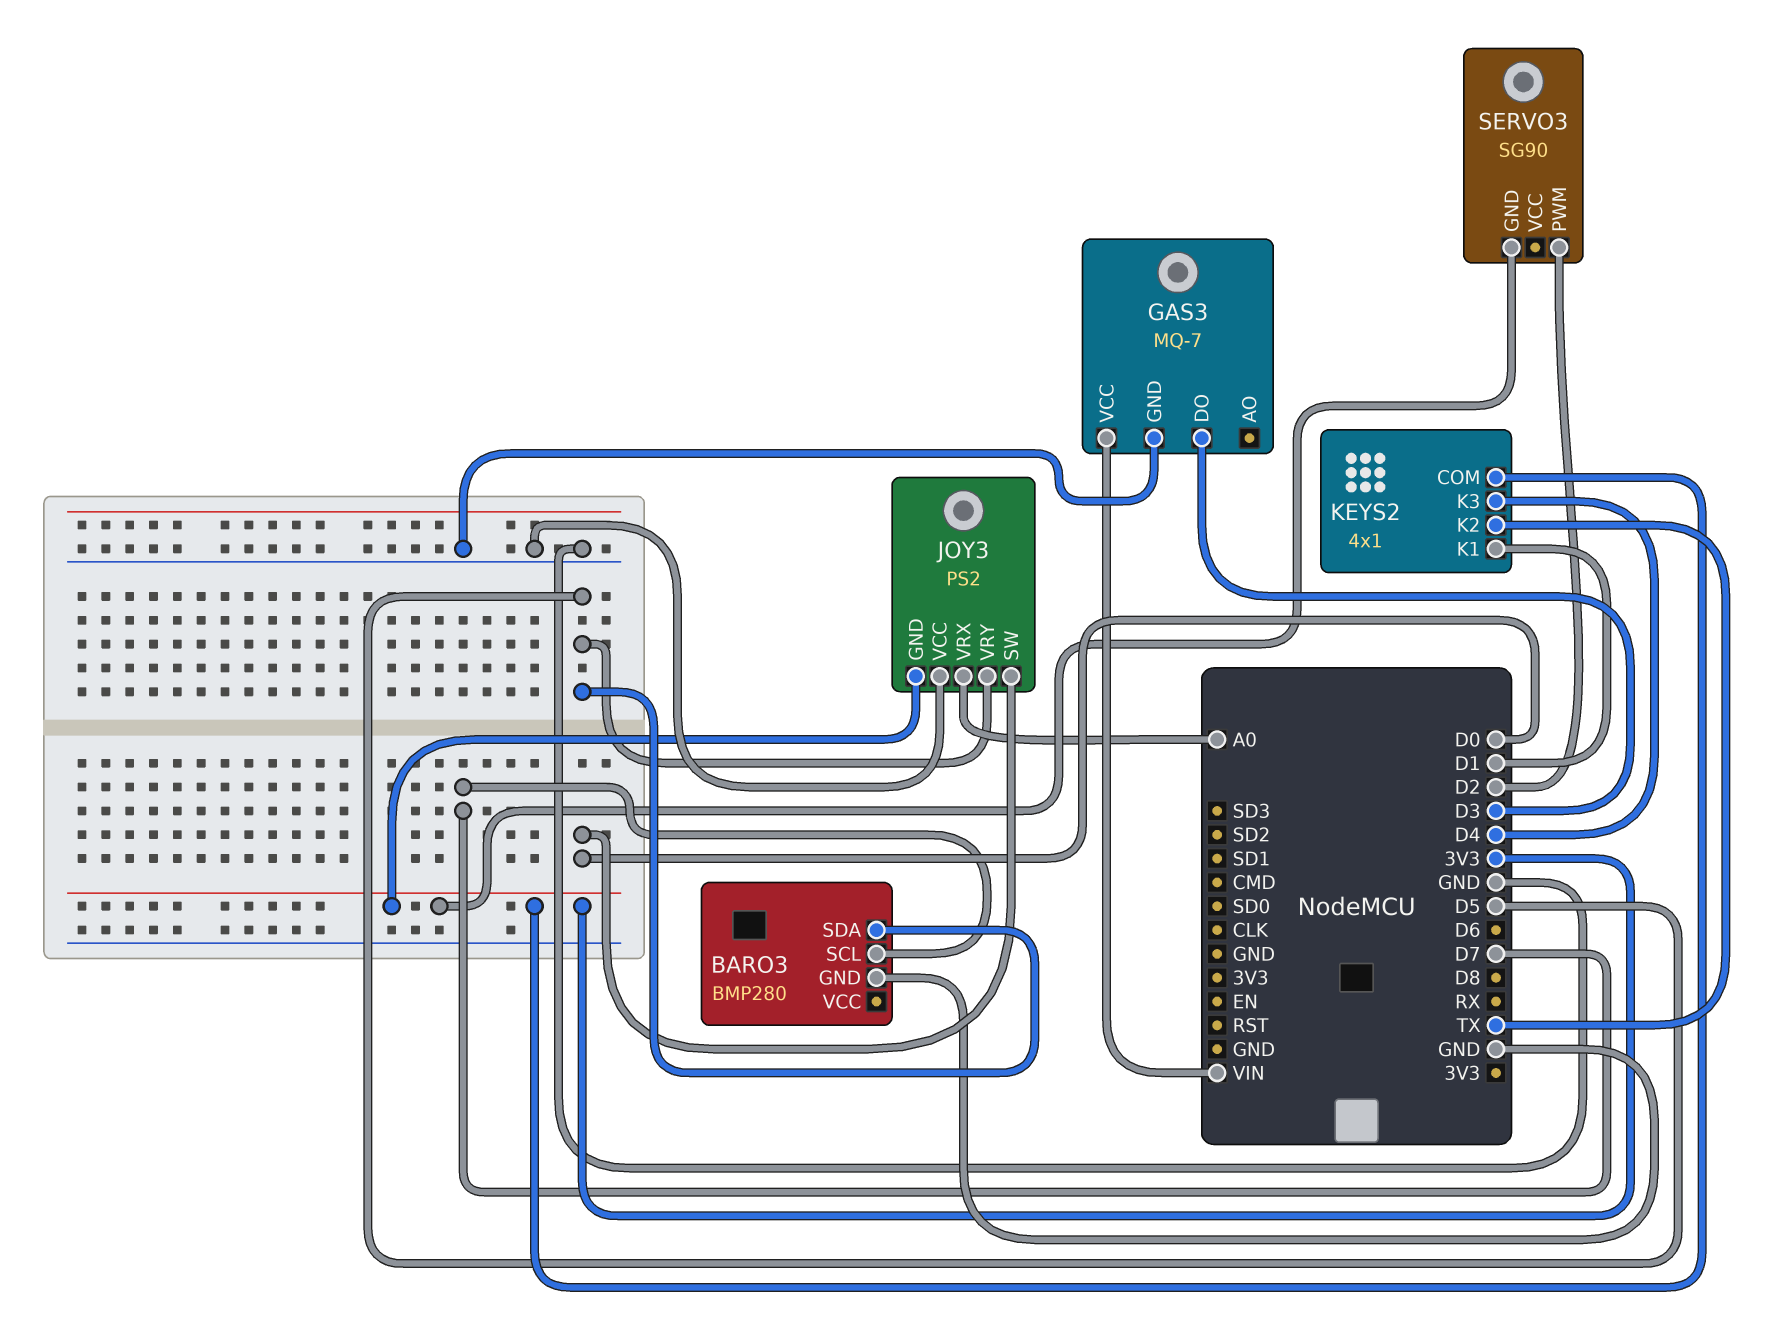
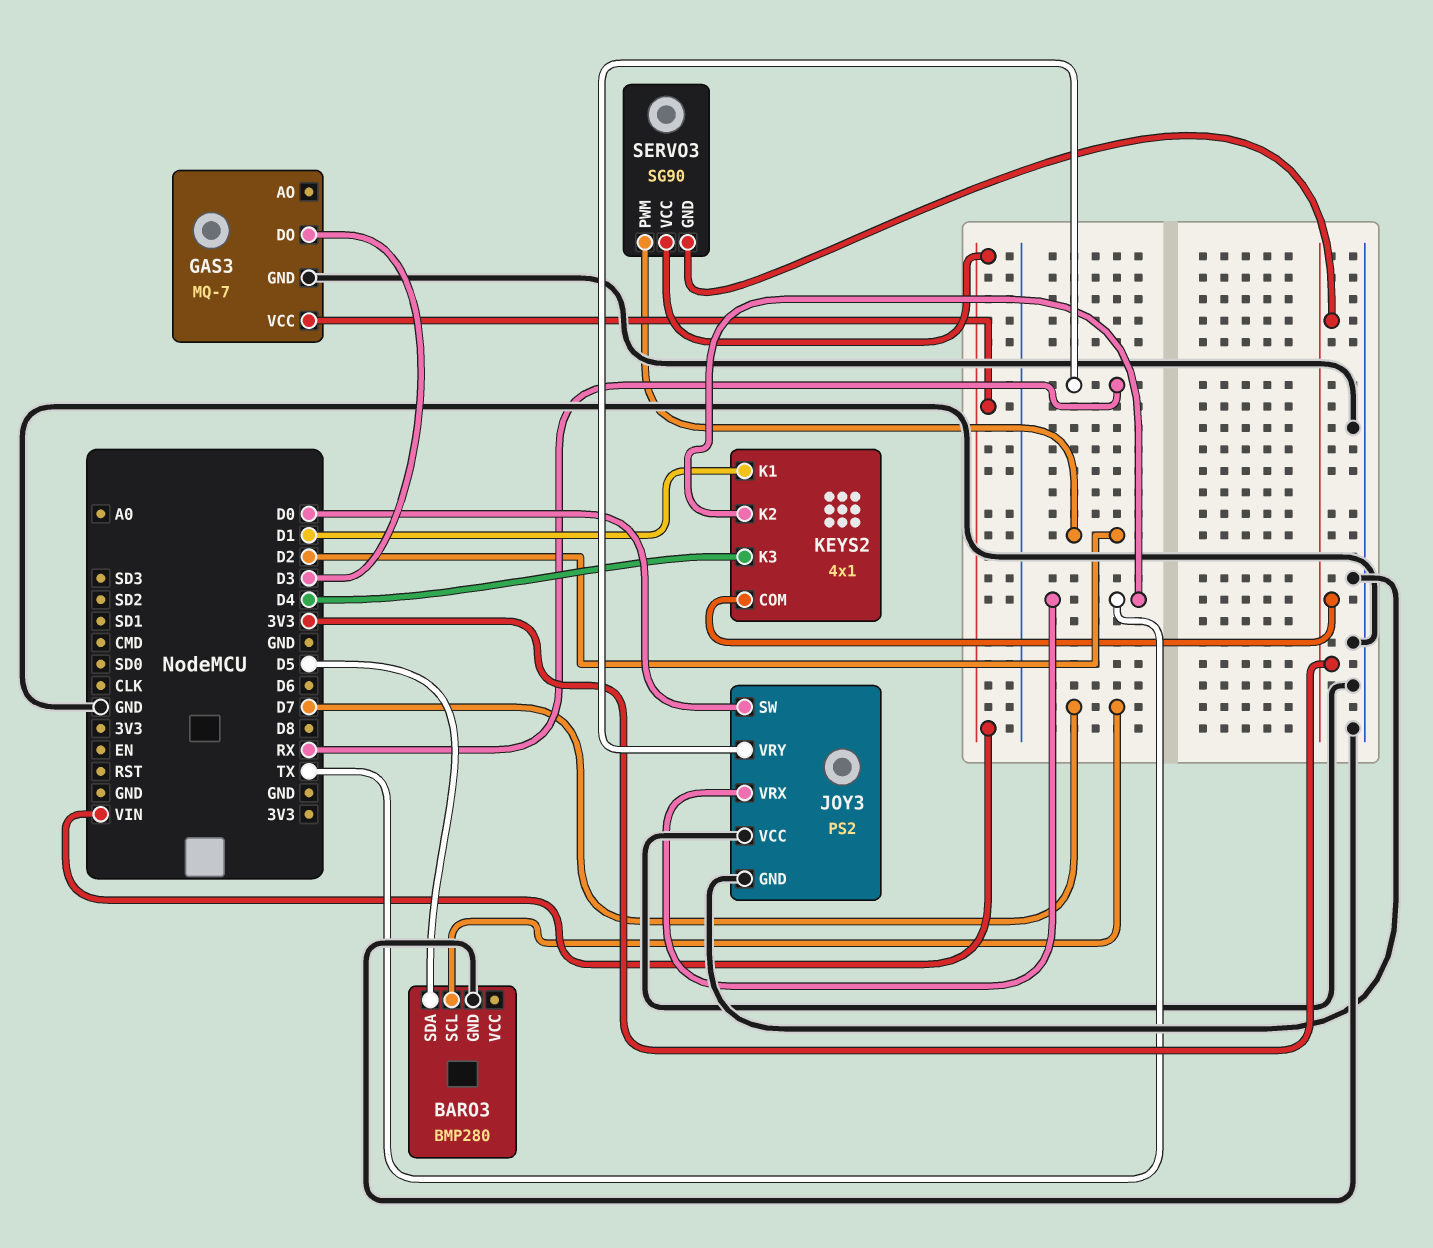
JOY3 pin GND: 3V3 -> GND
JOY3 pin VRX: A0 -> TX
JOY3 pin VRY: D5 -> RX
SERVO3 pin VCC: none -> VIN

